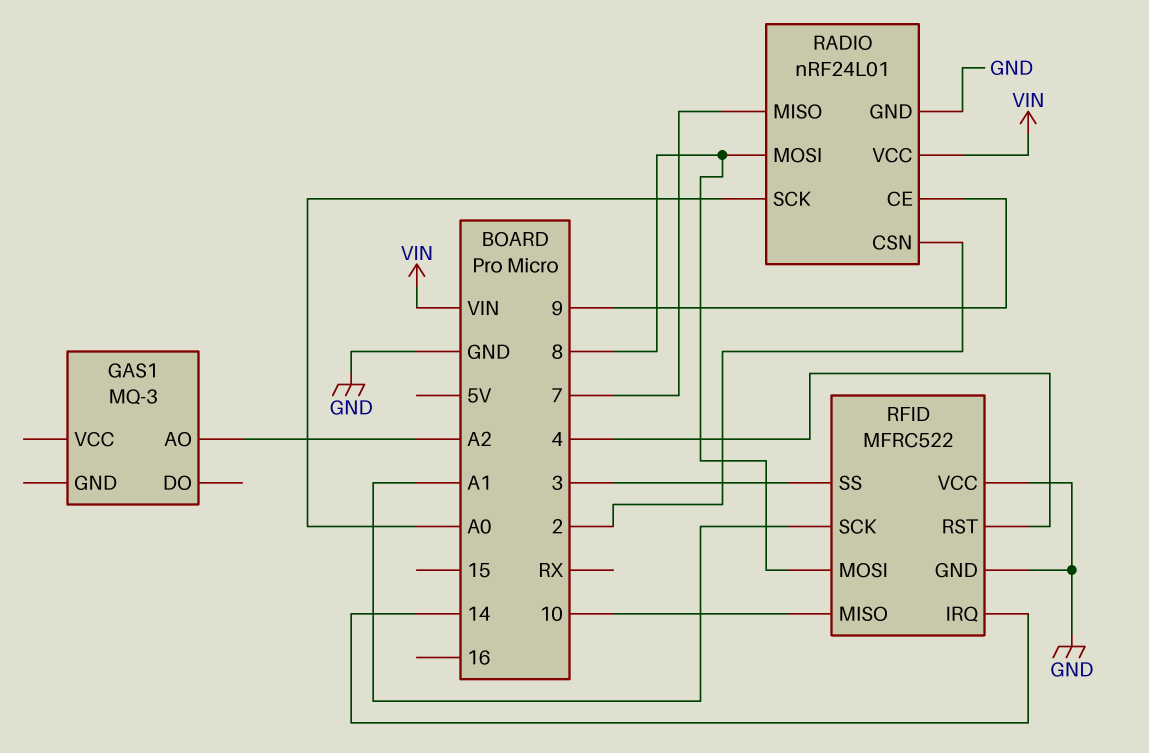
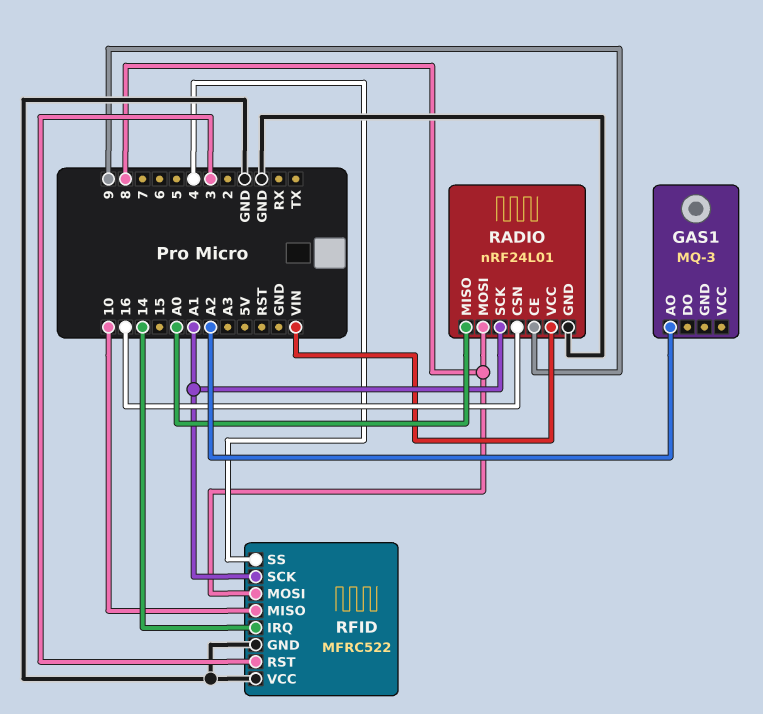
RADIO pin CSN: 2 -> 16
RADIO pin MISO: 7 -> A0
RADIO pin SCK: A0 -> A1
RFID pin RST: 4 -> 3
RFID pin SS: 3 -> 4

